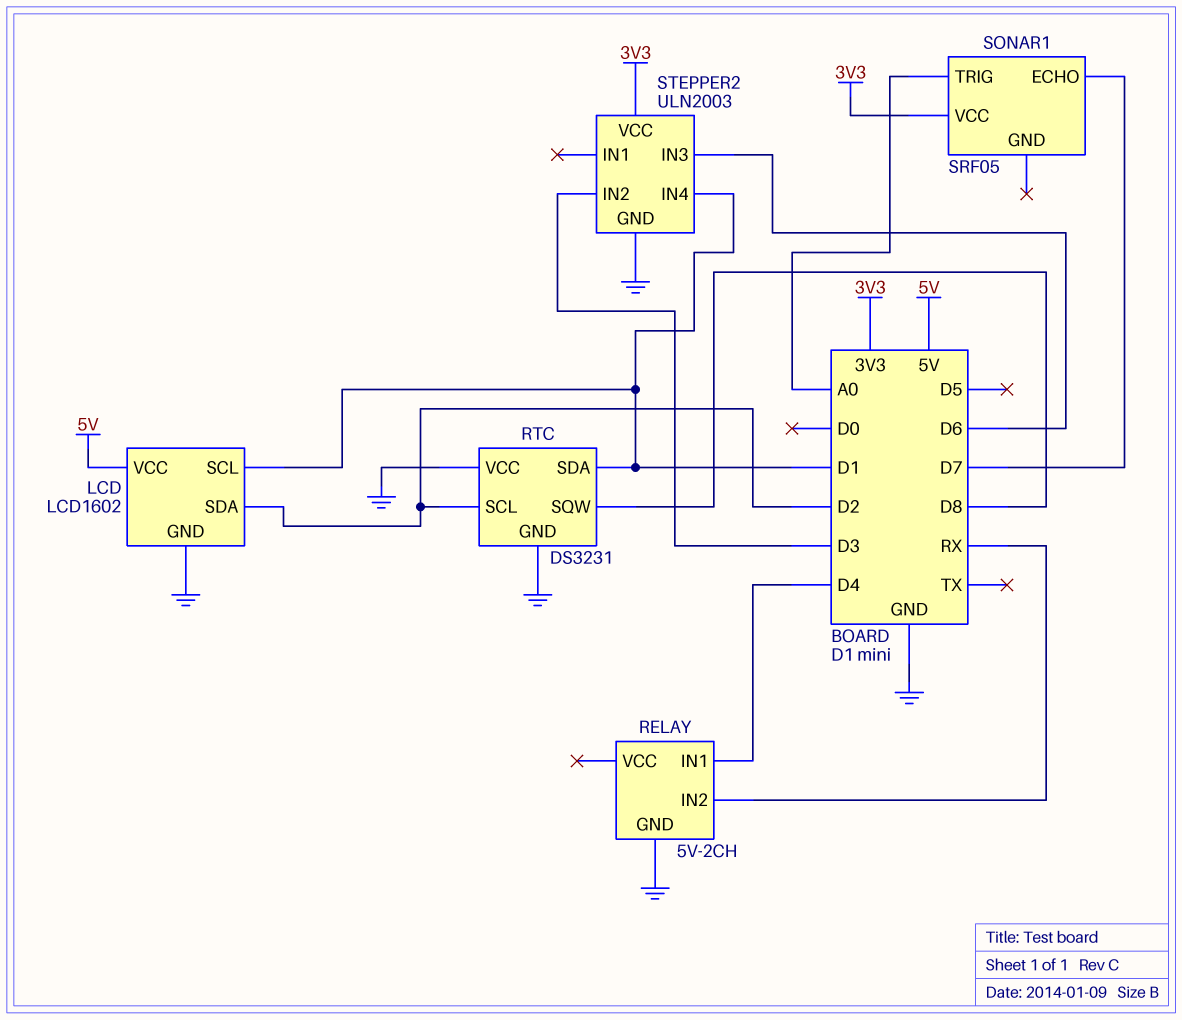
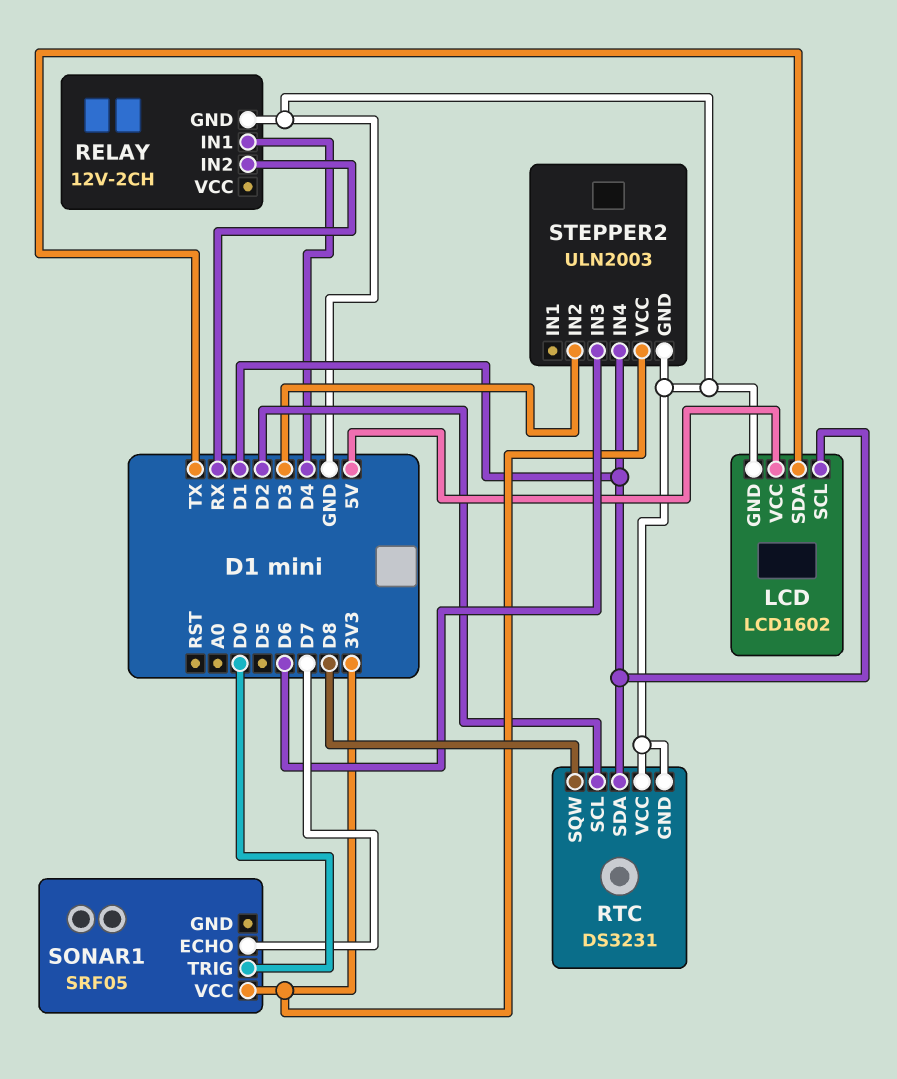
LCD pin SDA: D2 -> TX
RELAY: 5V-2CH -> 12V-2CH
SONAR1 pin TRIG: A0 -> D0

